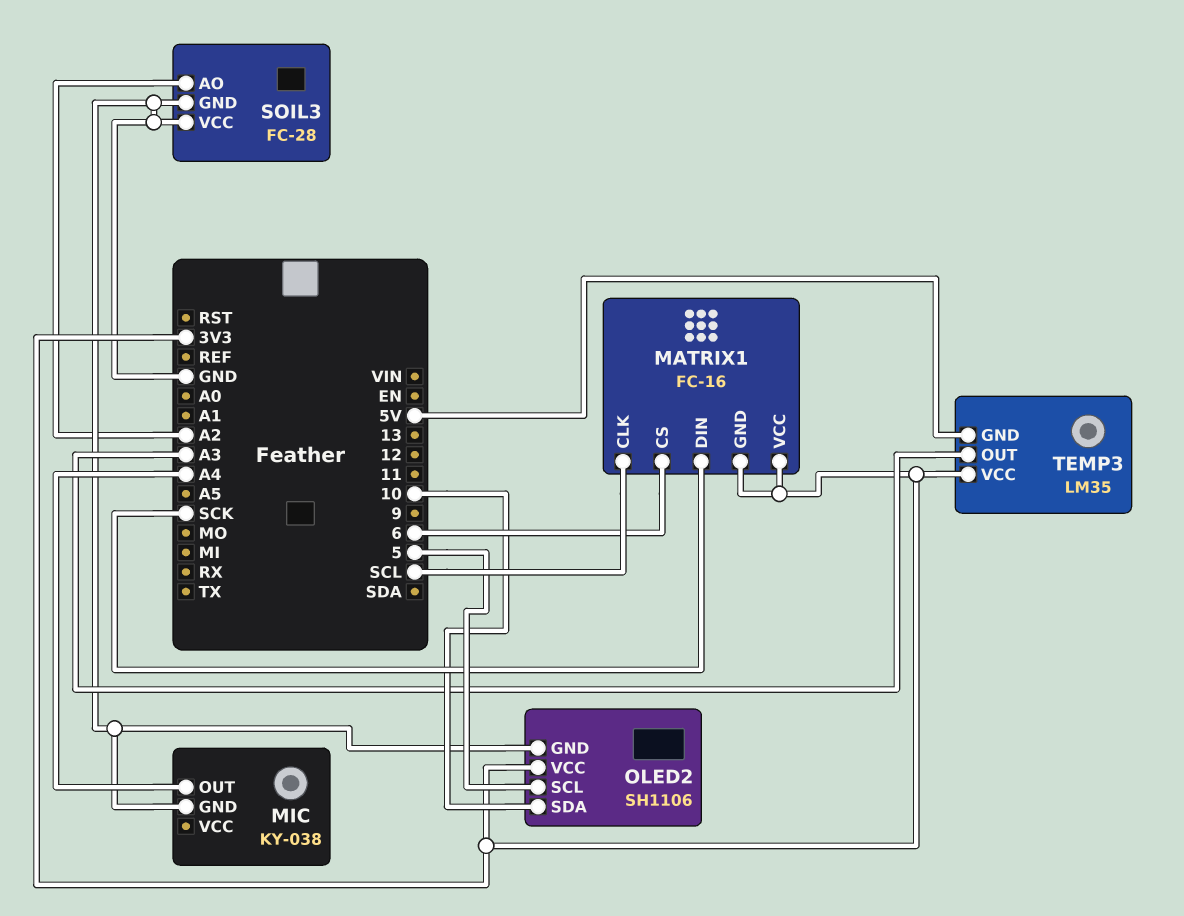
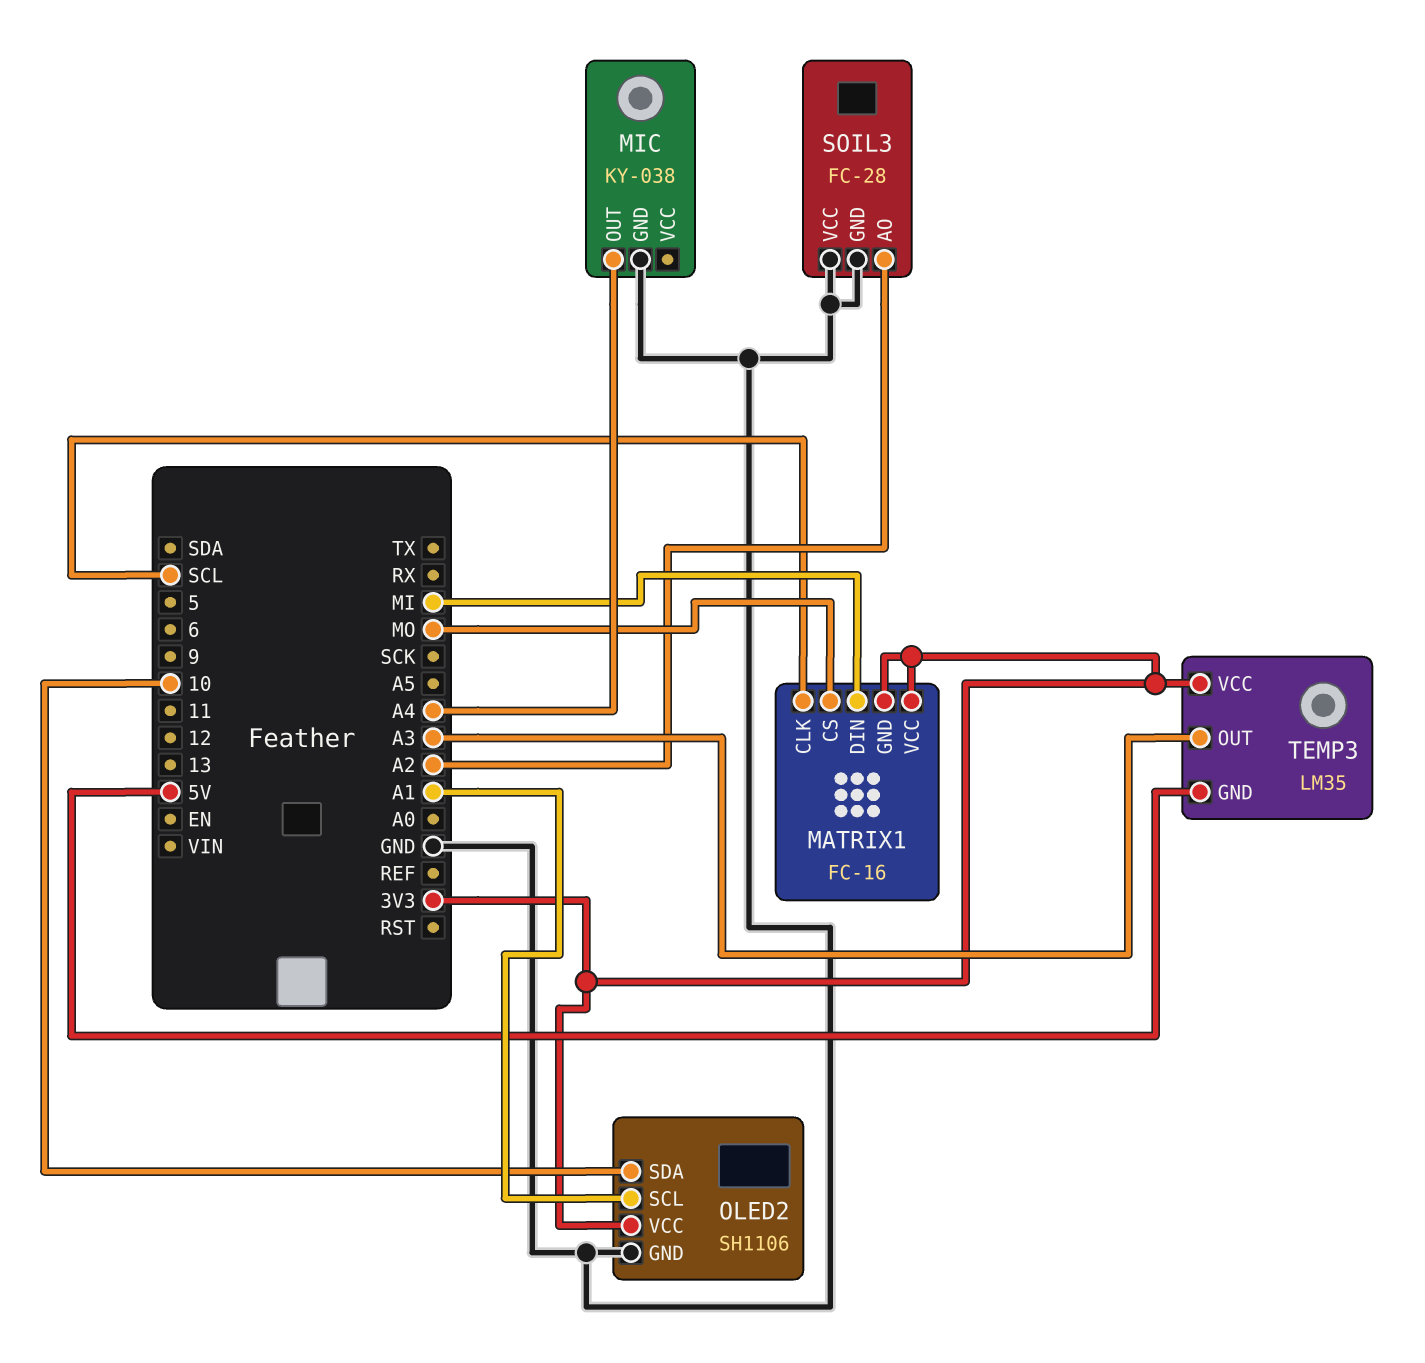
MATRIX1 pin CS: 6 -> MO
MATRIX1 pin DIN: SCK -> MI
OLED2 pin SCL: 5 -> A1

